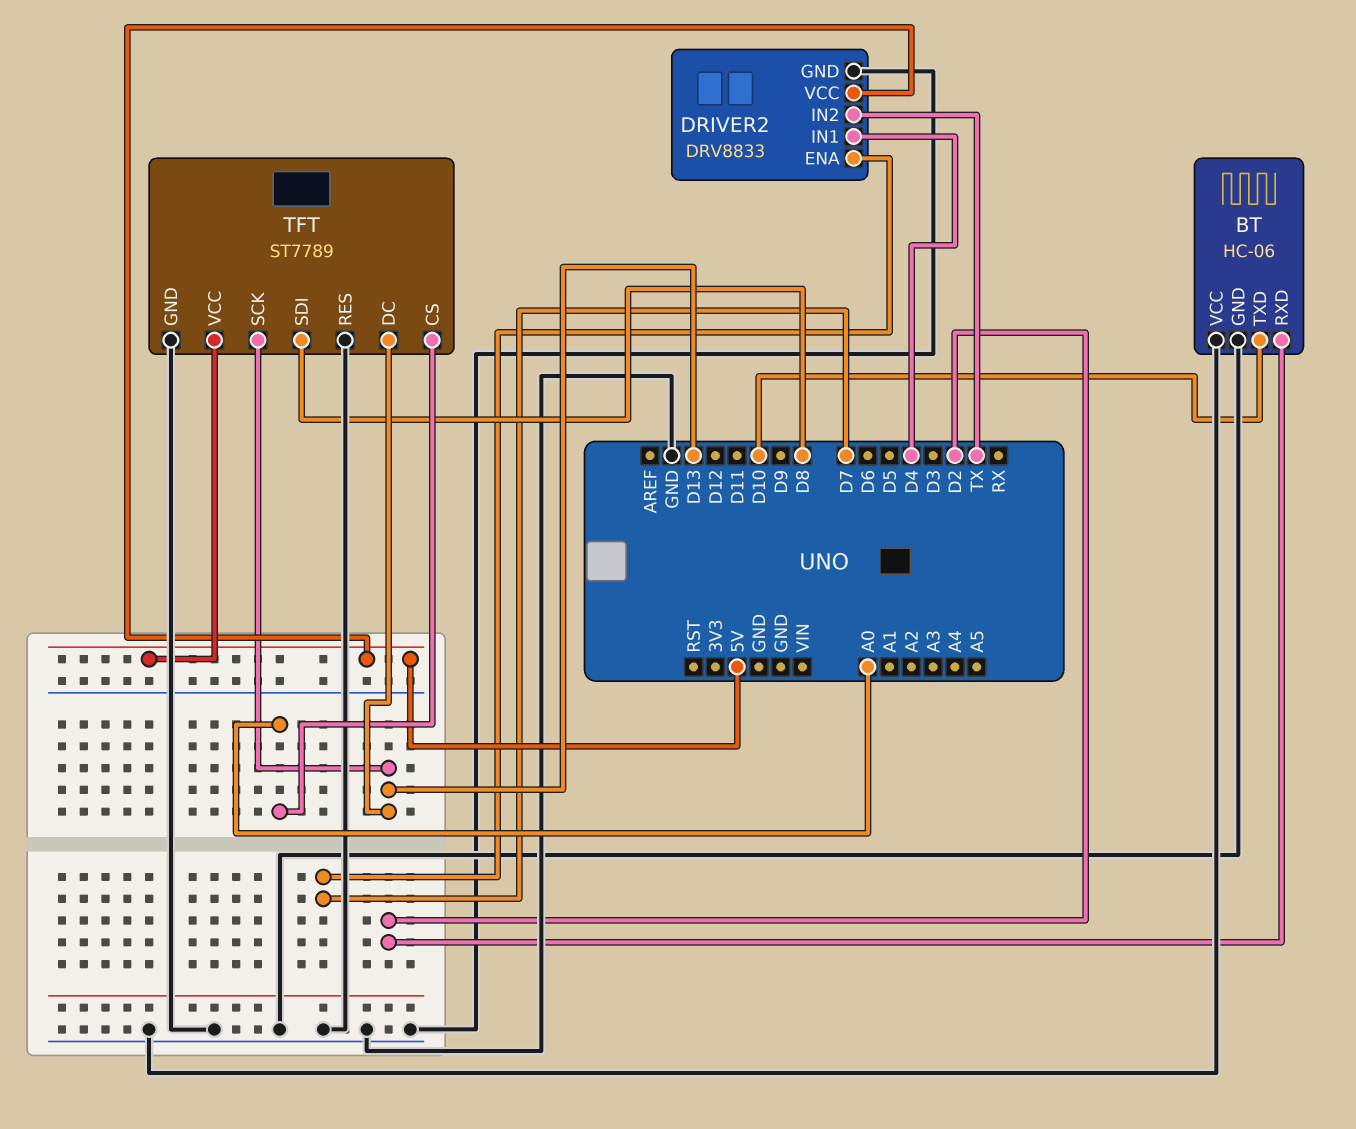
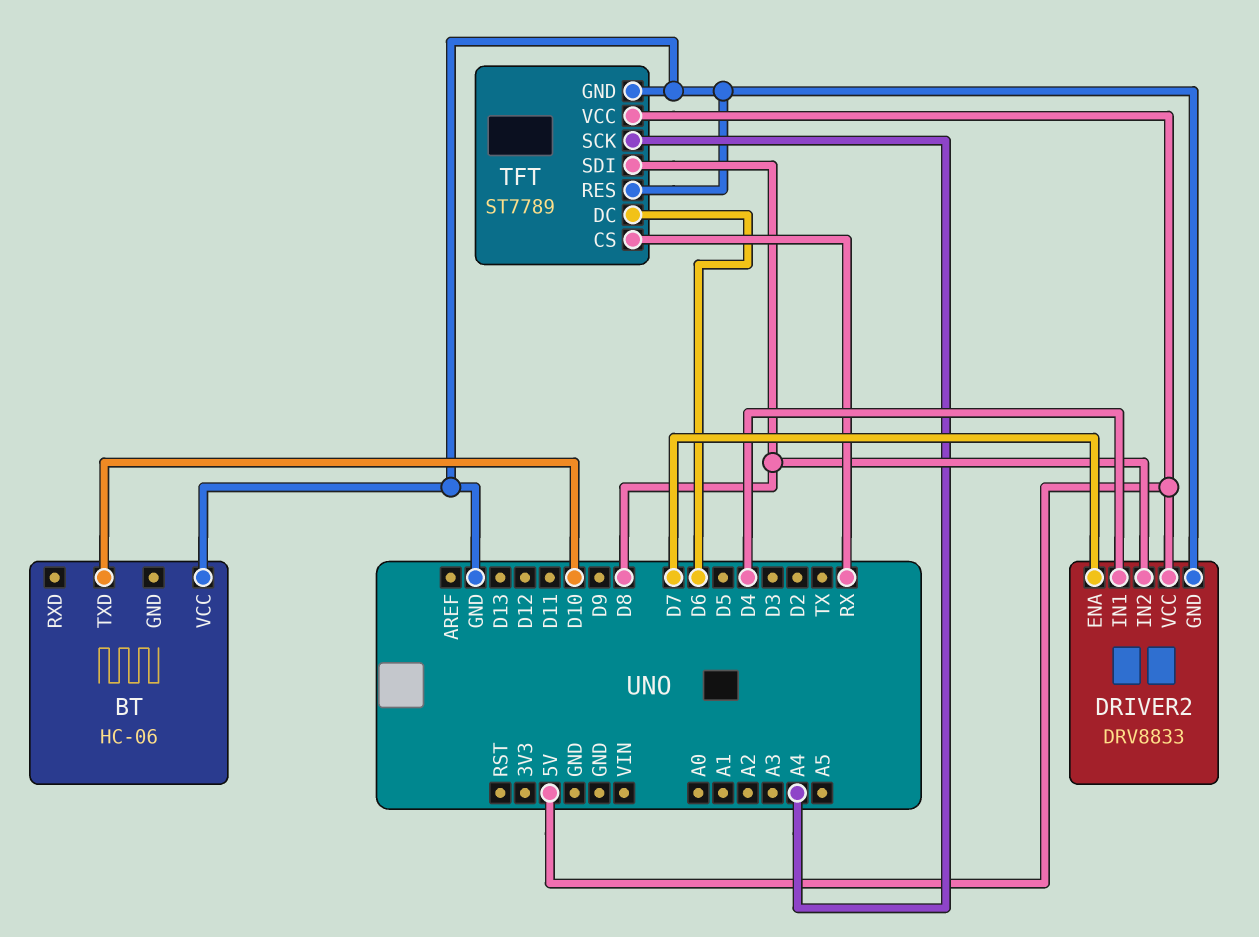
BT pin GND: GND -> none
BT pin RXD: D2 -> none
DRIVER2 pin IN2: TX -> D8
TFT pin CS: A0 -> RX
TFT pin DC: D13 -> D6
TFT pin SCK: D13 -> A4

